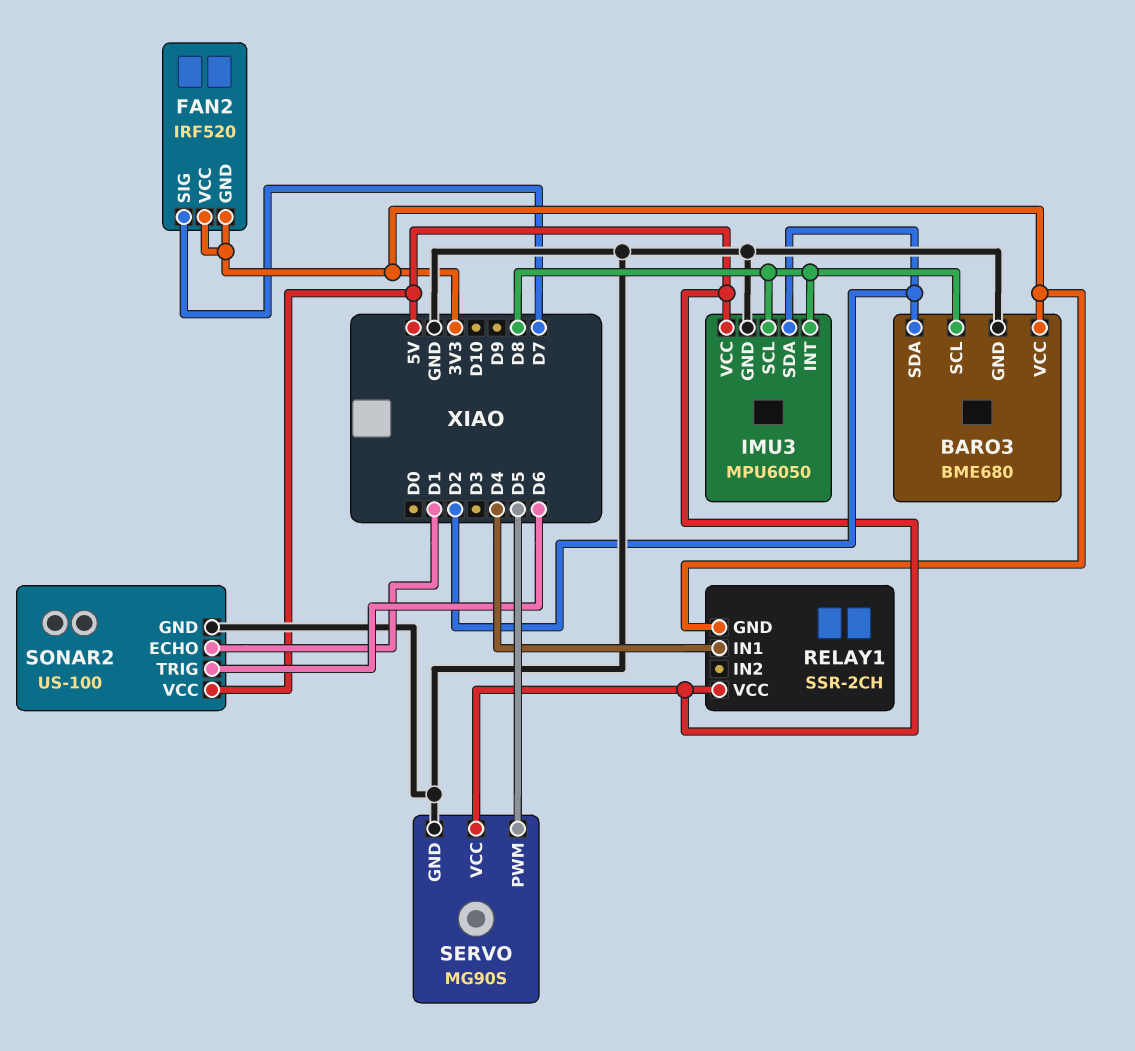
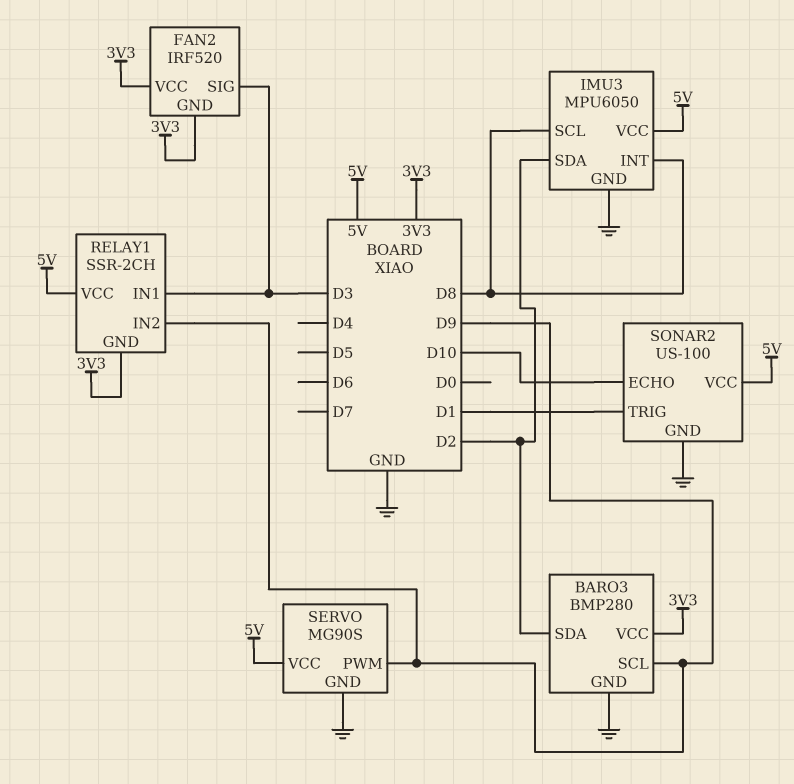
BARO3: BME680 -> BMP280
BARO3 pin SCL: D8 -> D9
FAN2 pin SIG: D7 -> D3
RELAY1 pin IN1: D4 -> D3
RELAY1 pin IN2: none -> D9
SERVO pin PWM: D5 -> D9
SONAR2 pin ECHO: D1 -> D10
SONAR2 pin TRIG: D6 -> D1

